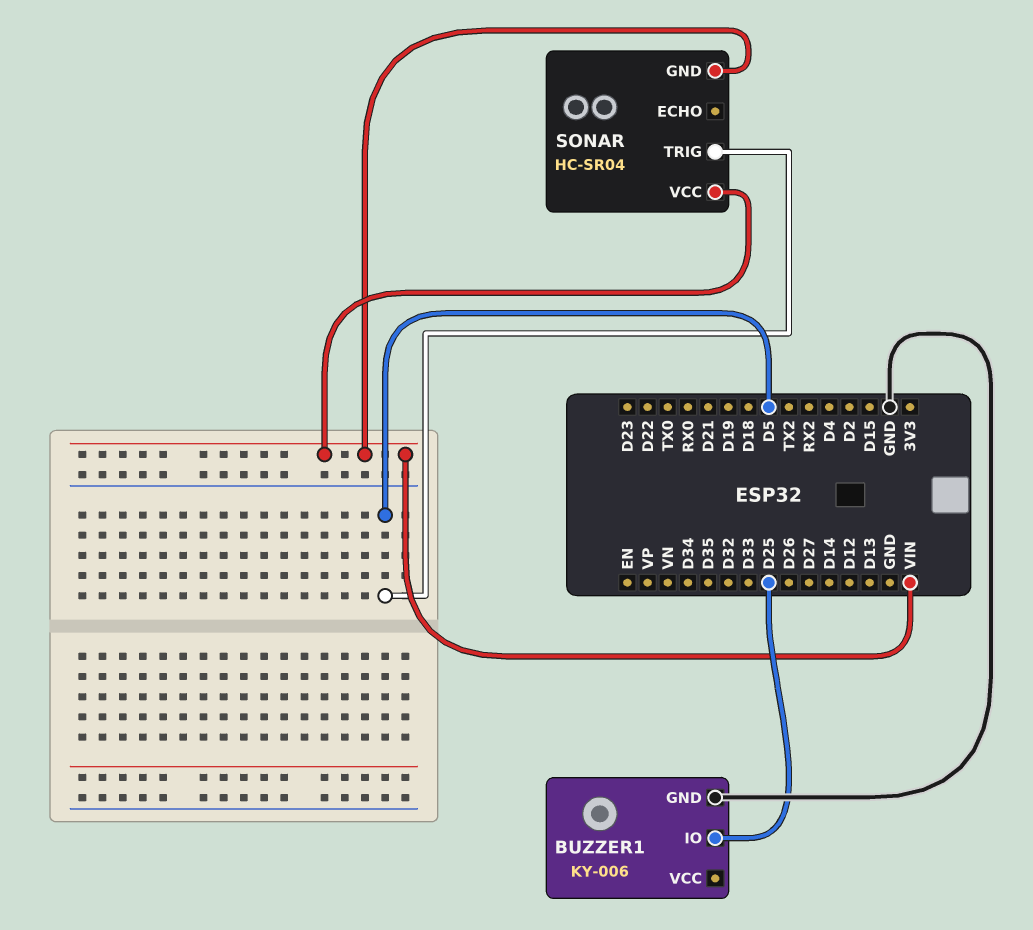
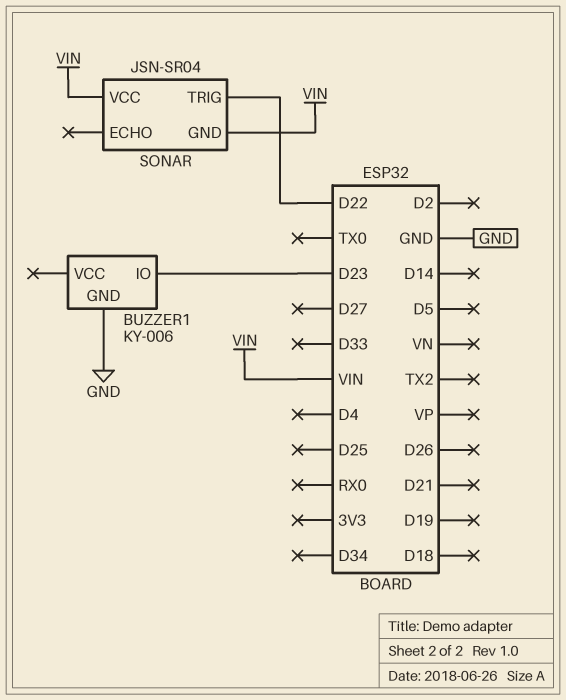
BUZZER1 pin IO: D25 -> D23
SONAR: HC-SR04 -> JSN-SR04
SONAR pin TRIG: D5 -> D22

